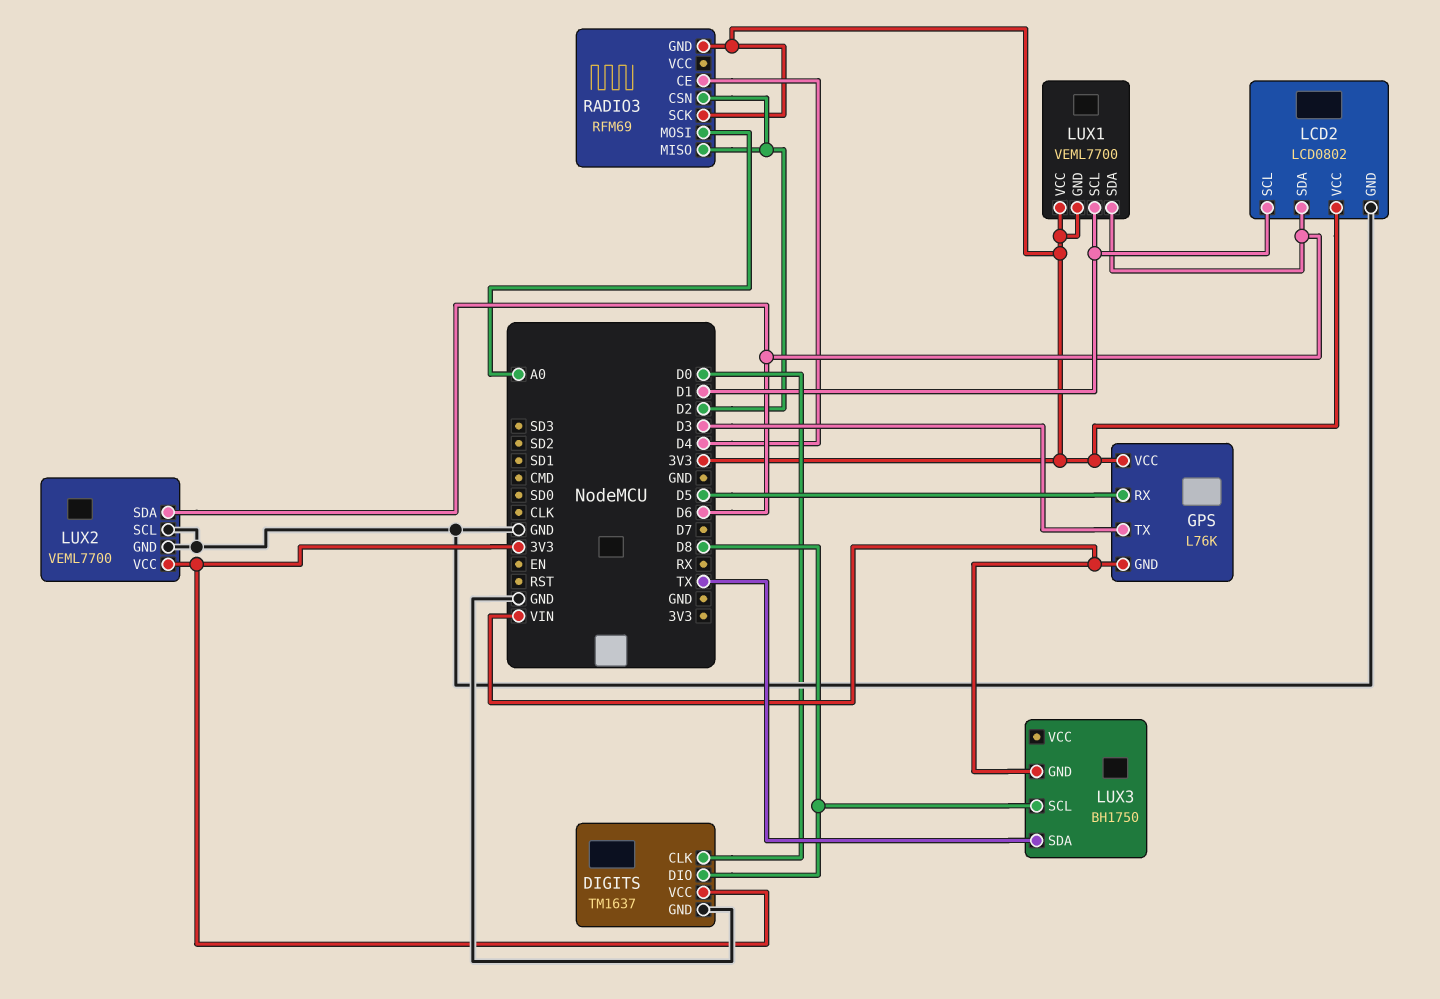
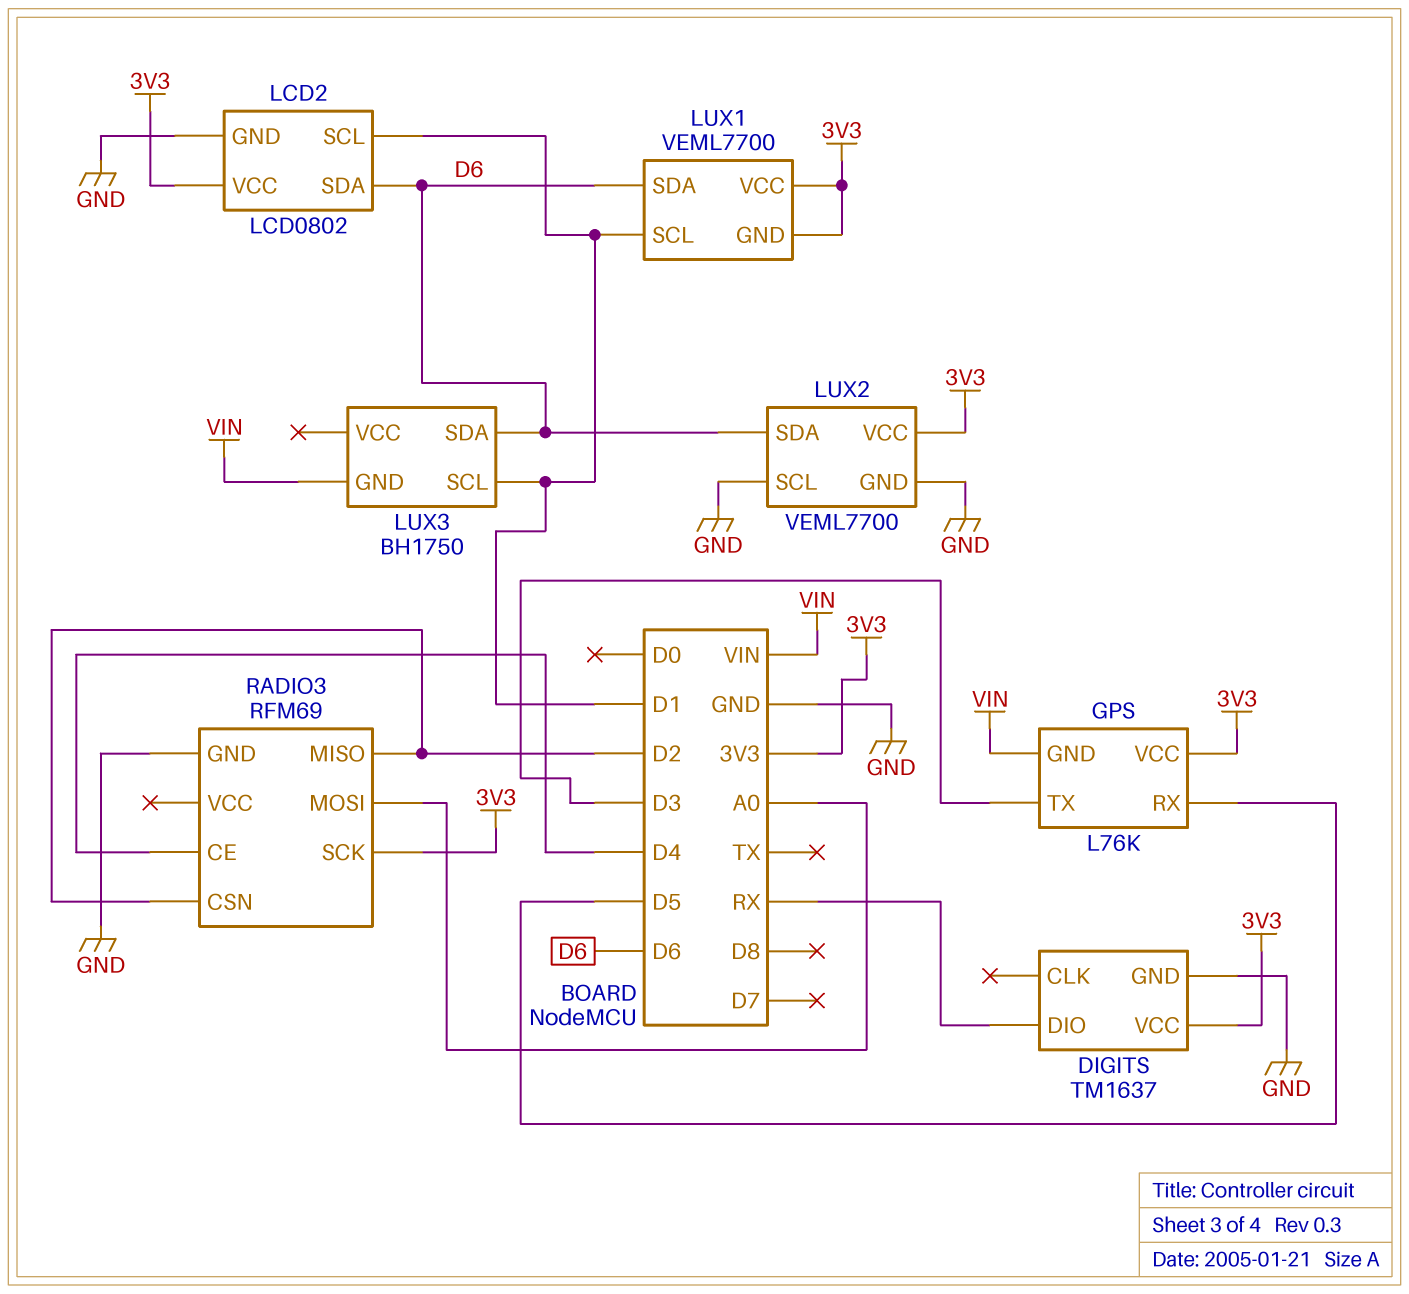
DIGITS pin CLK: D0 -> none
DIGITS pin DIO: D8 -> RX
LUX3 pin SCL: D8 -> D1
LUX3 pin SDA: TX -> D6
RADIO3 pin GND: 3V3 -> GND

